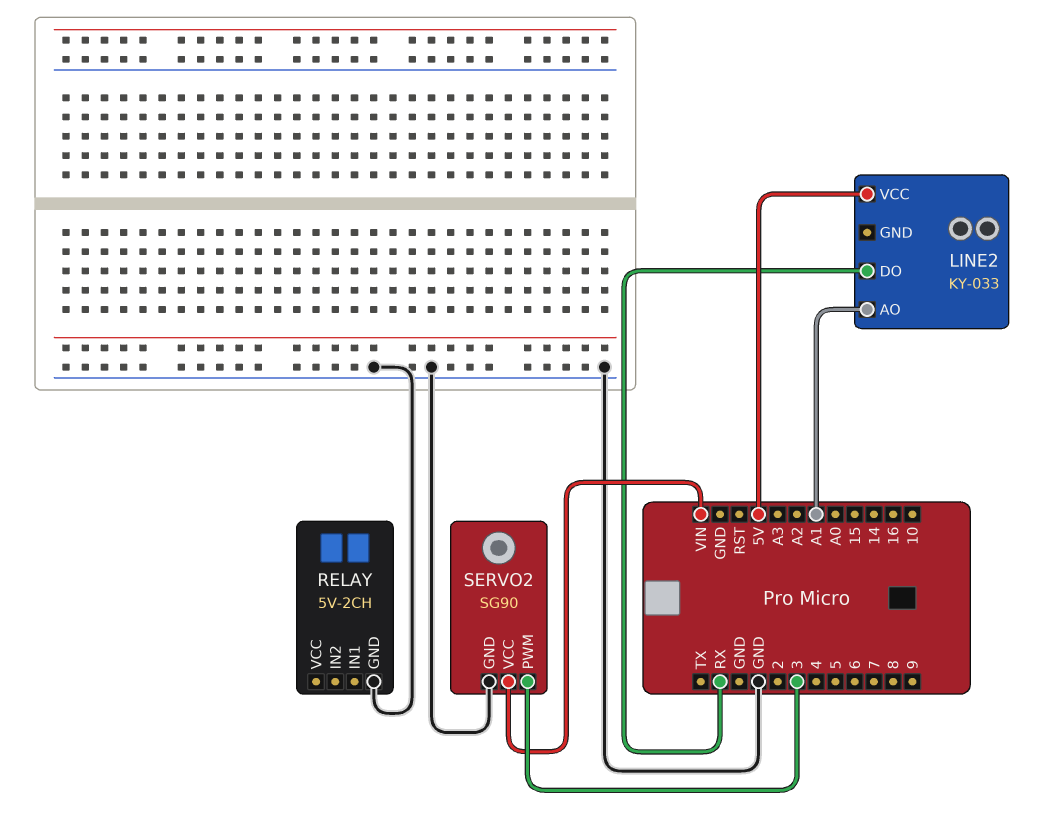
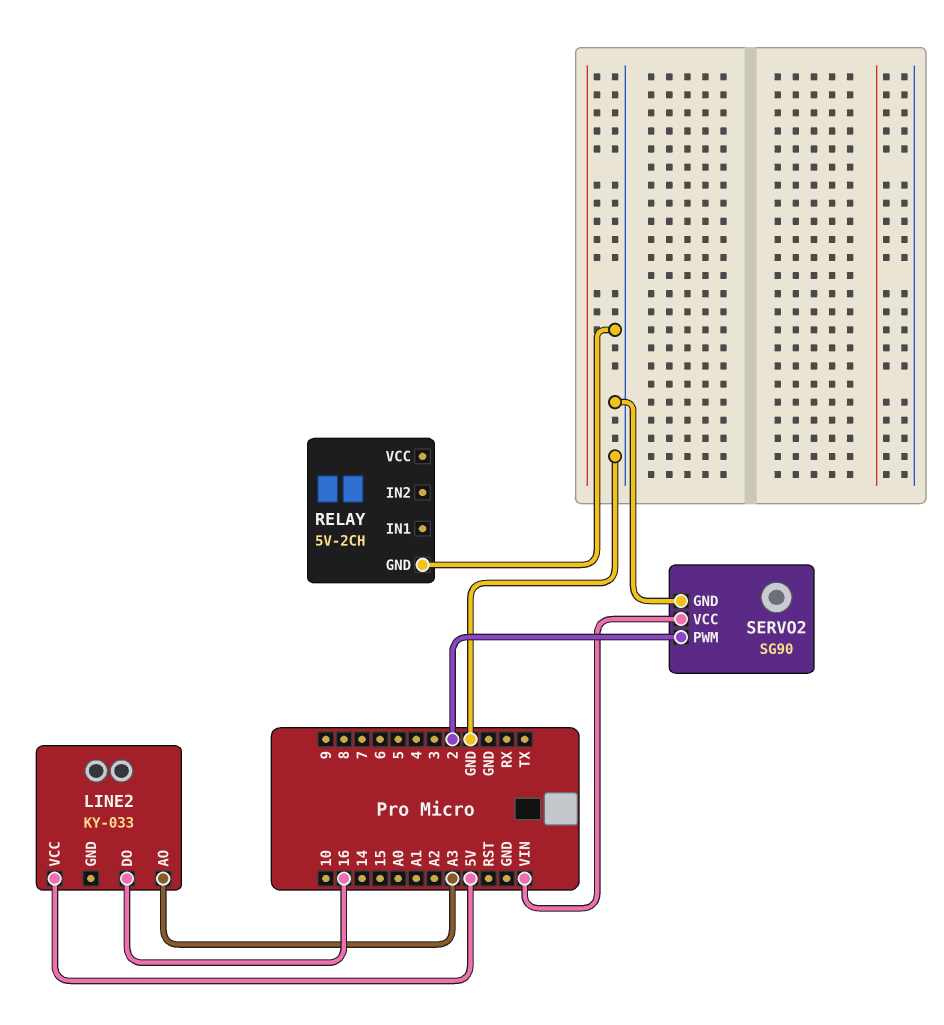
LINE2 pin AO: A1 -> A3
LINE2 pin DO: RX -> 16
SERVO2 pin PWM: 3 -> 2

